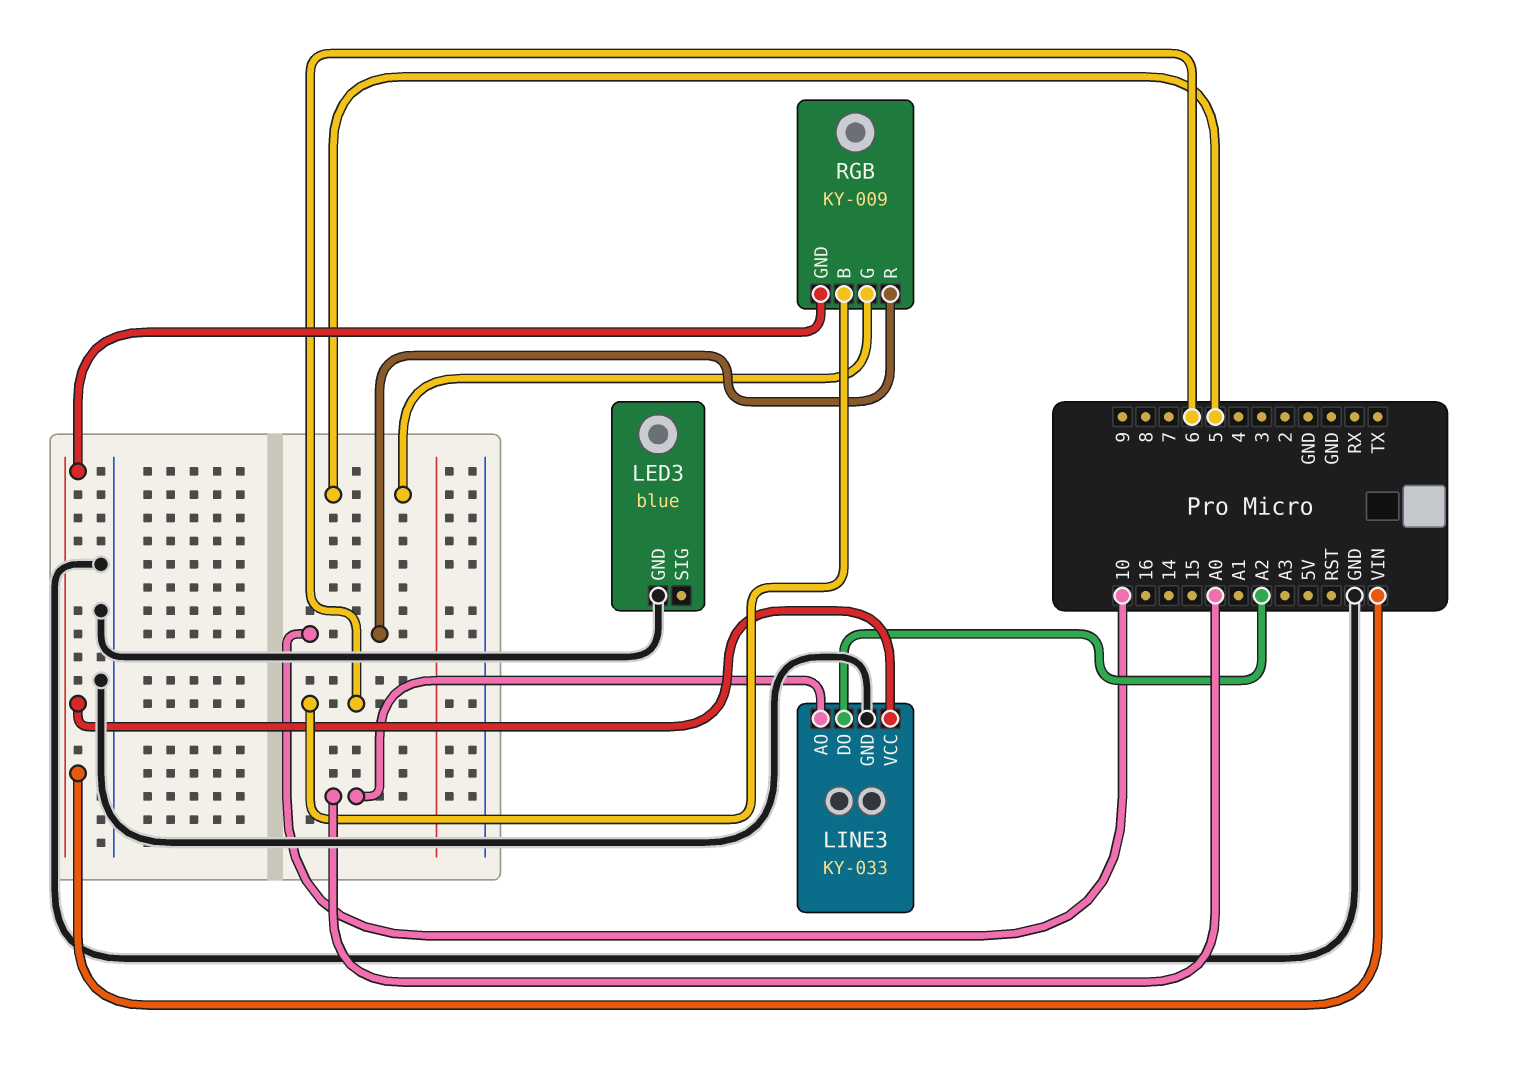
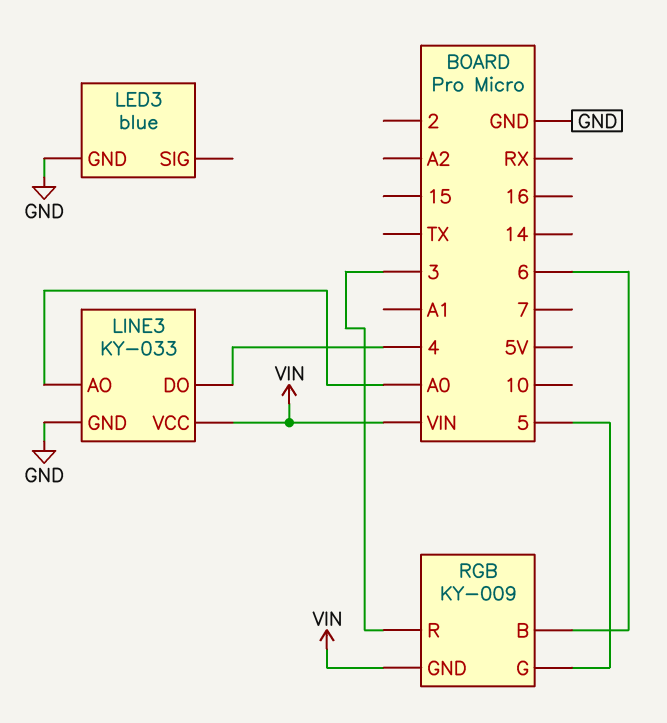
LINE3 pin DO: A2 -> 4
RGB pin R: 10 -> 3

